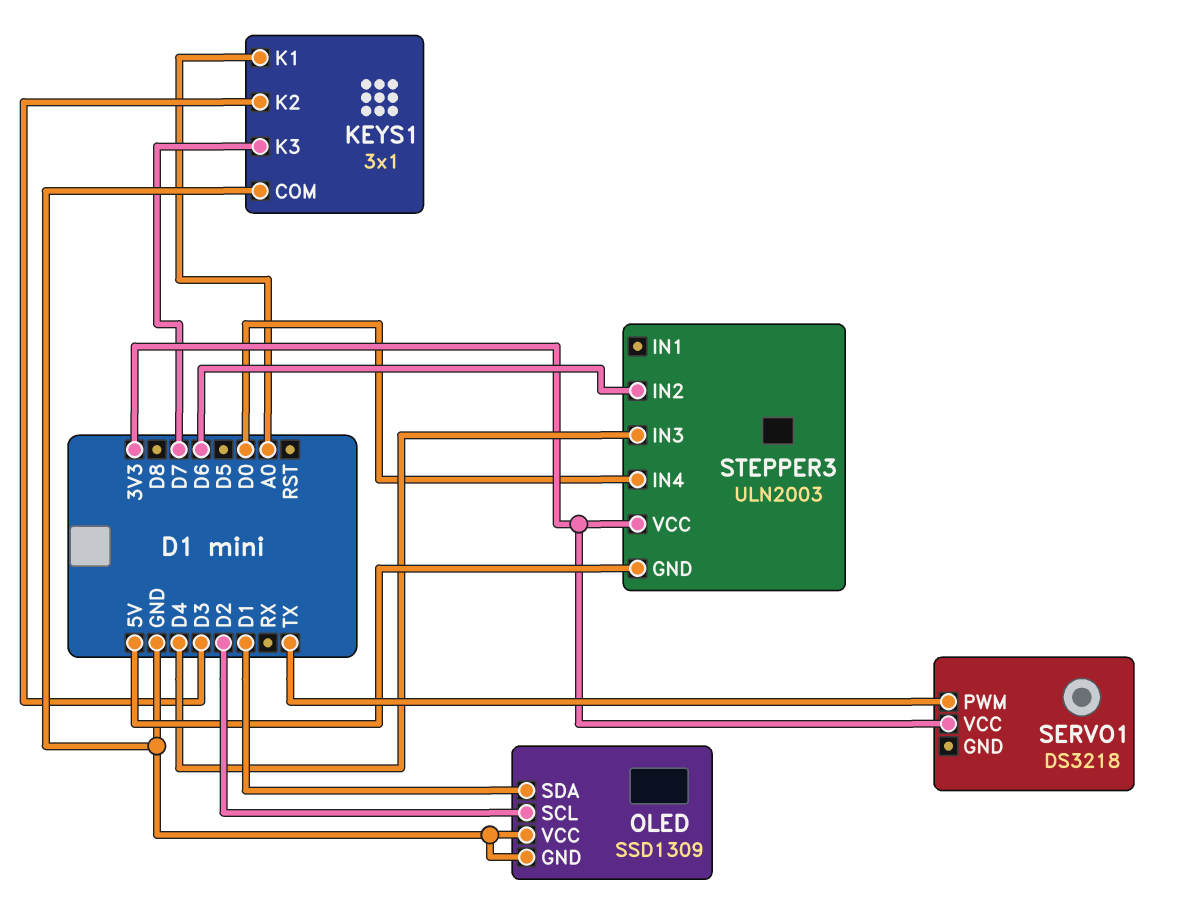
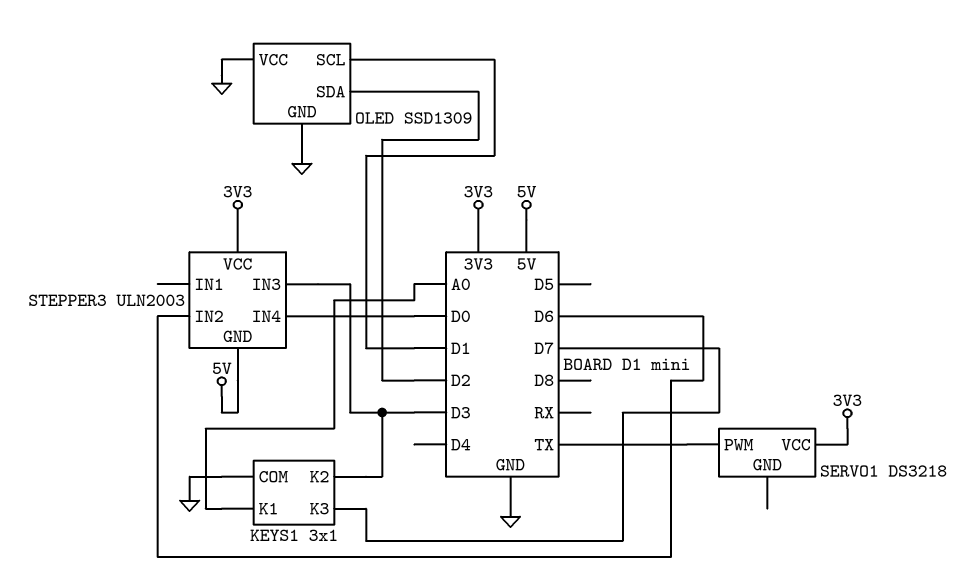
OLED pin SCL: D2 -> D1
OLED pin SDA: D1 -> D2
STEPPER3 pin IN3: D4 -> D3

